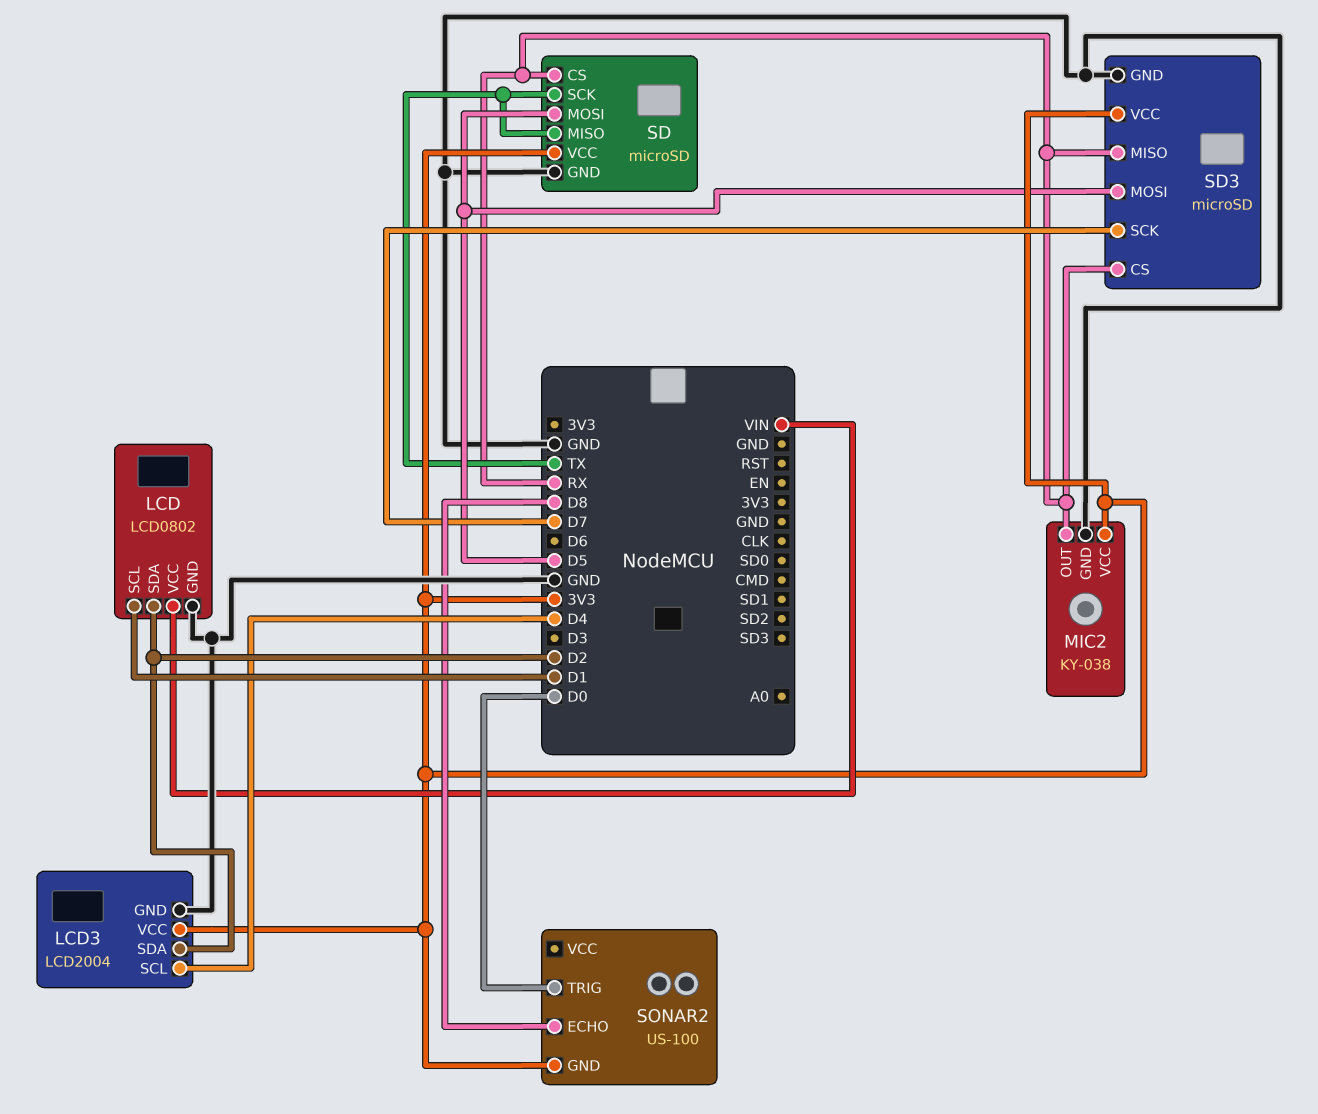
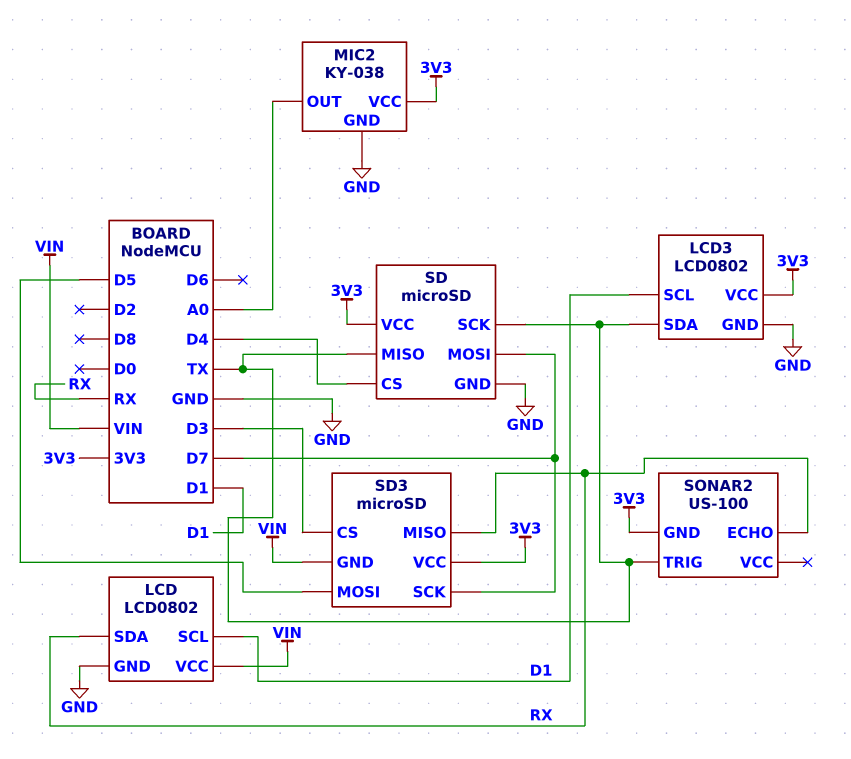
LCD pin SDA: D2 -> RX
LCD3: LCD2004 -> LCD0802
LCD3 pin SCL: D4 -> D1
LCD3 pin SDA: D2 -> TX
MIC2 pin OUT: RX -> A0
SD pin CS: RX -> D4
SD pin MOSI: D5 -> D7
SD3 pin CS: RX -> D3
SD3 pin GND: GND -> VIN
SONAR2 pin ECHO: D8 -> RX
SONAR2 pin TRIG: D0 -> TX

